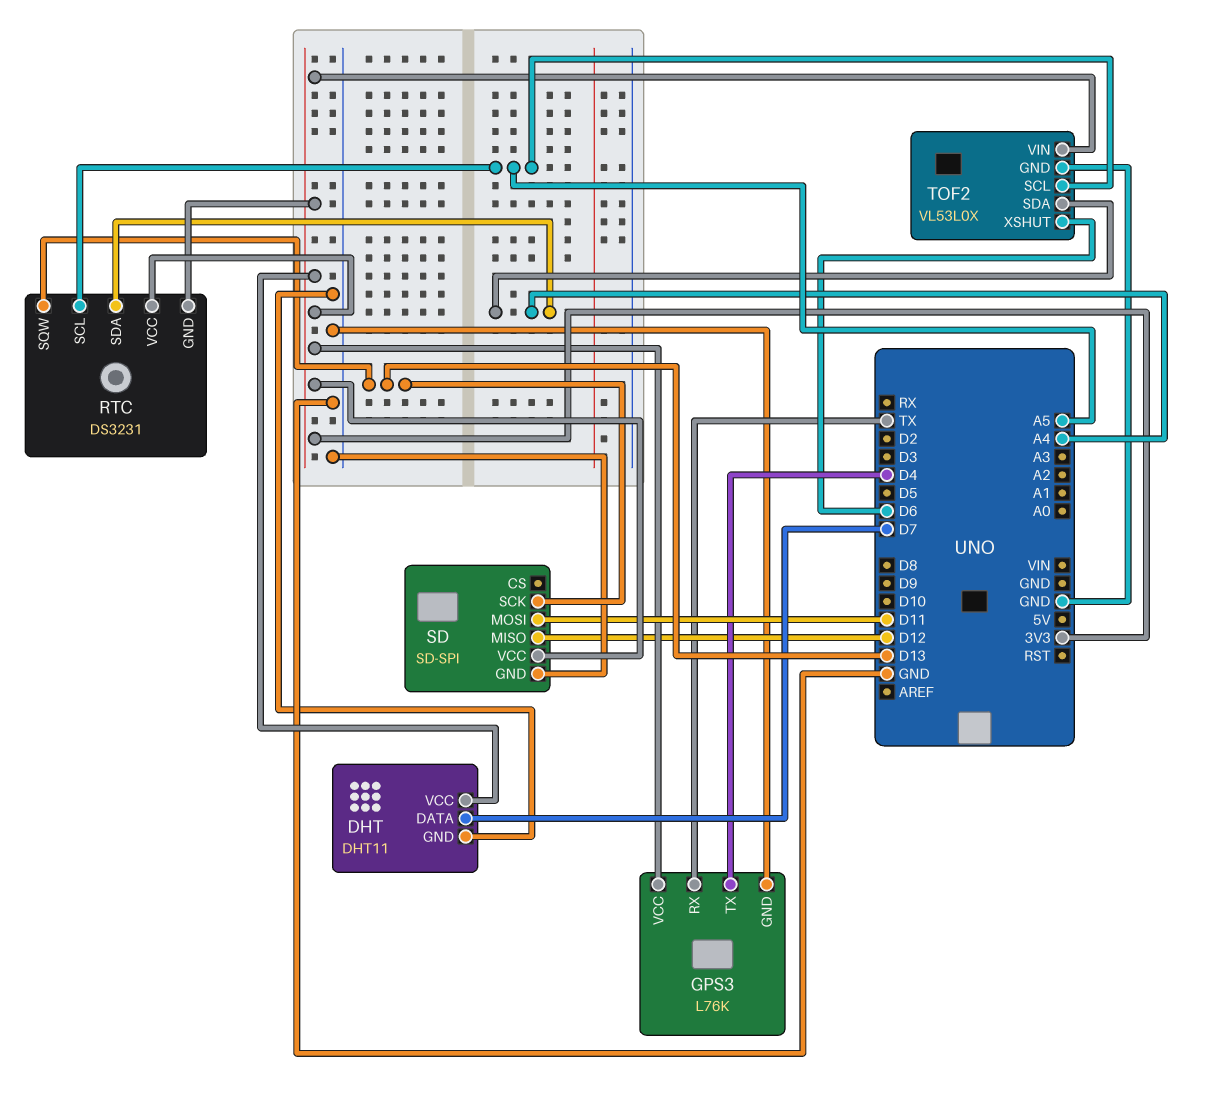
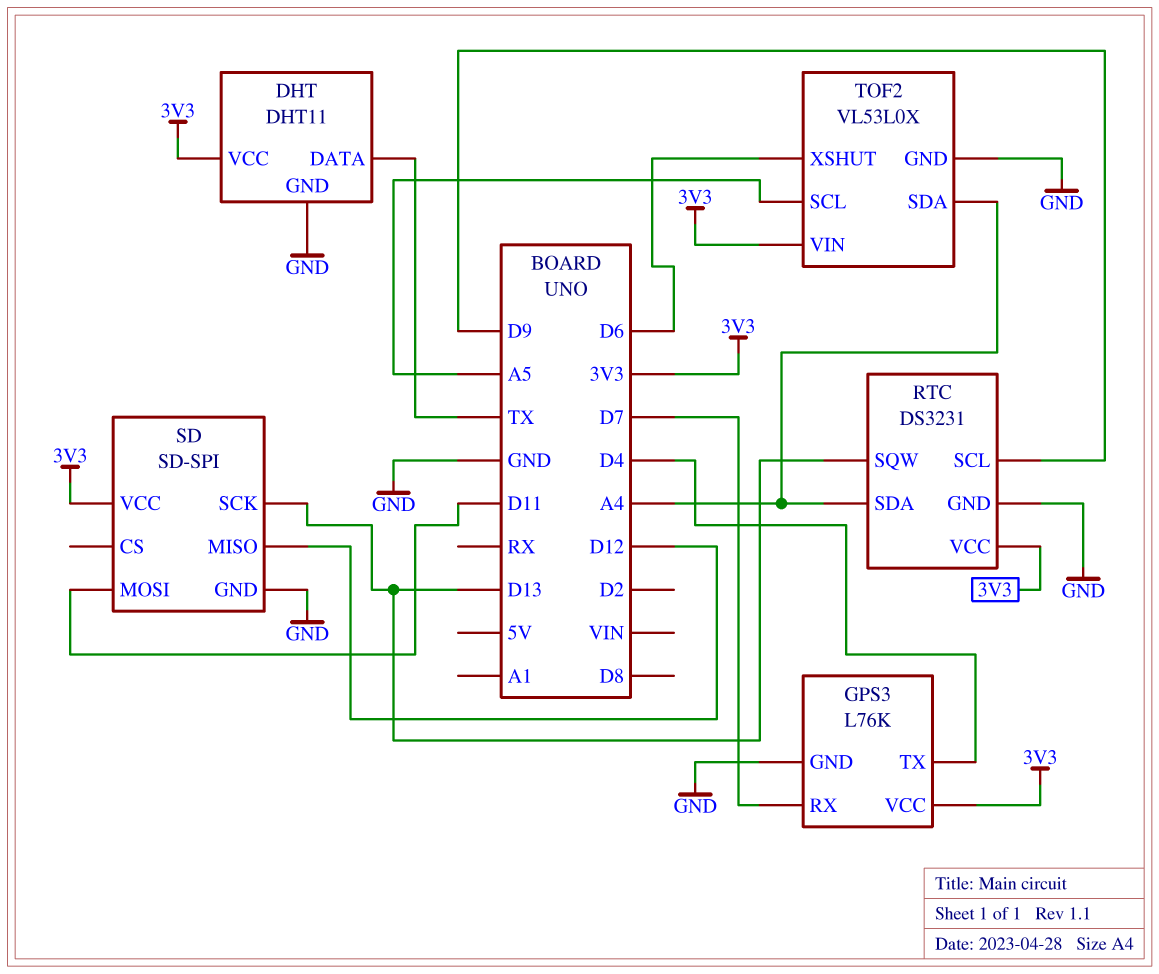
DHT pin DATA: D7 -> TX
GPS3 pin RX: TX -> D7
RTC pin GND: 3V3 -> GND
RTC pin SCL: A5 -> D9

